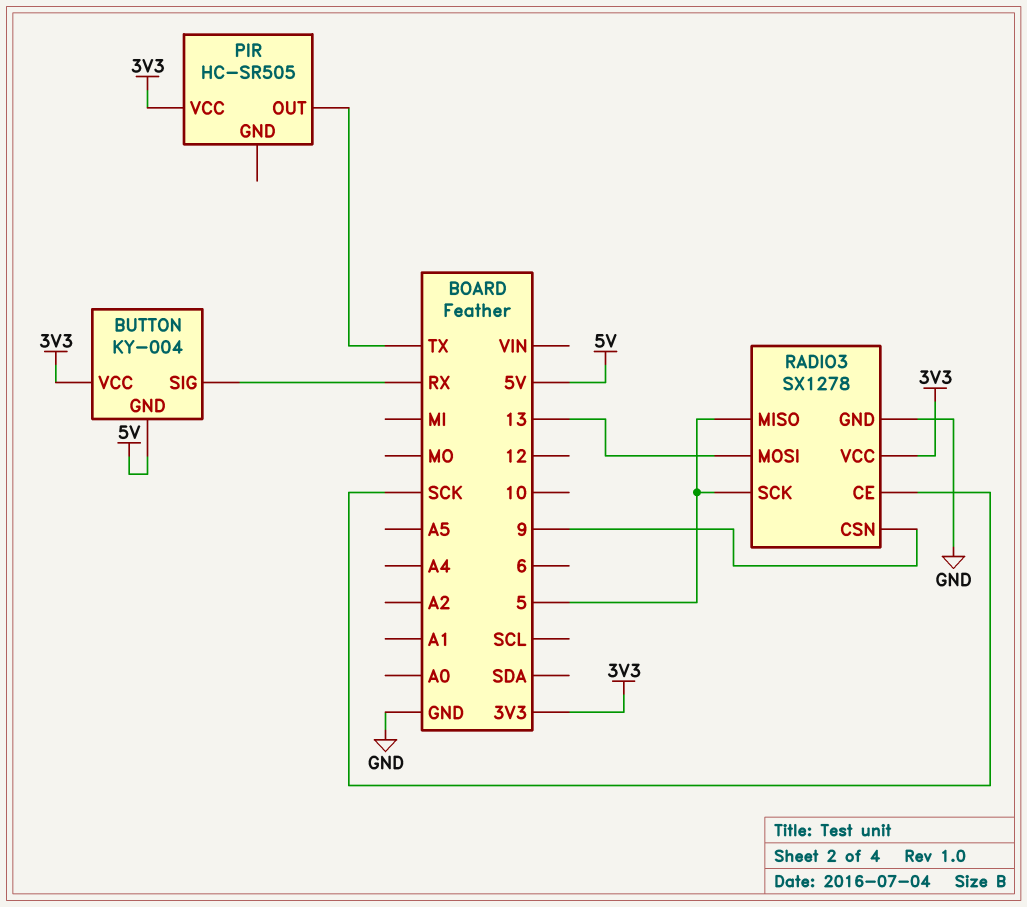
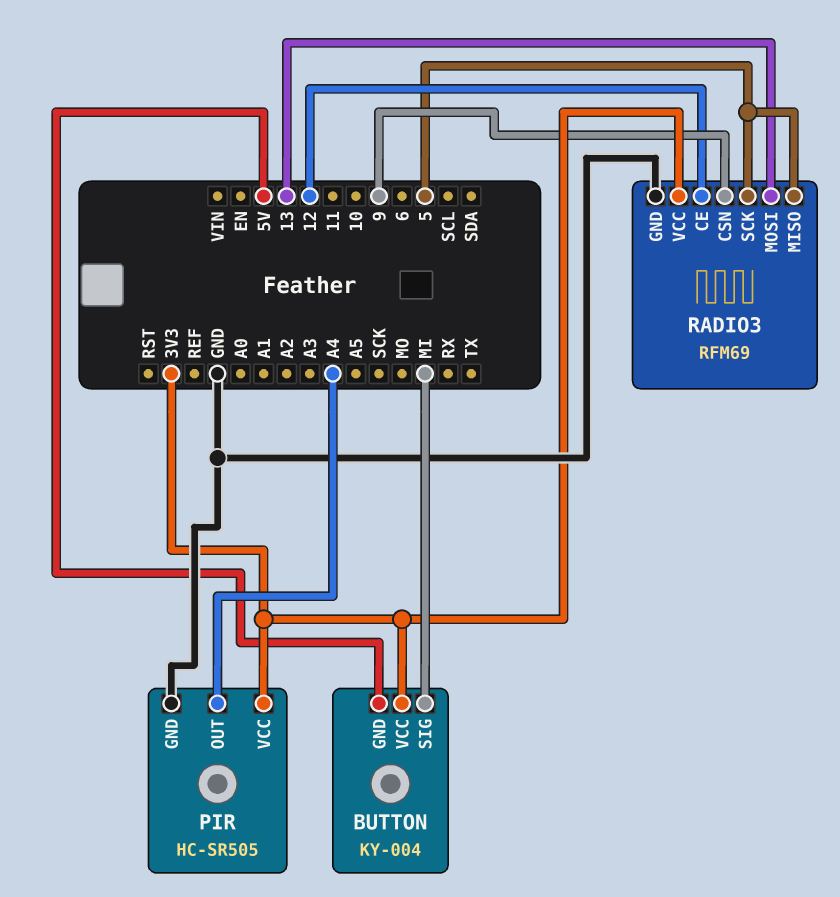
BUTTON pin SIG: RX -> MI
PIR pin GND: none -> GND
PIR pin OUT: TX -> A4
RADIO3: SX1278 -> RFM69
RADIO3 pin CE: SCK -> 12

